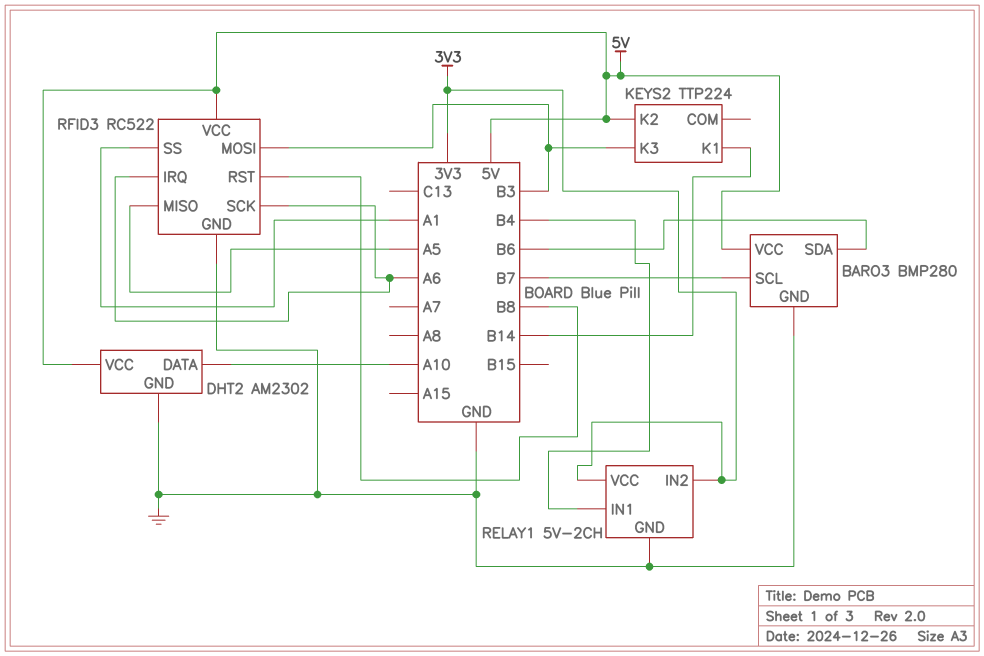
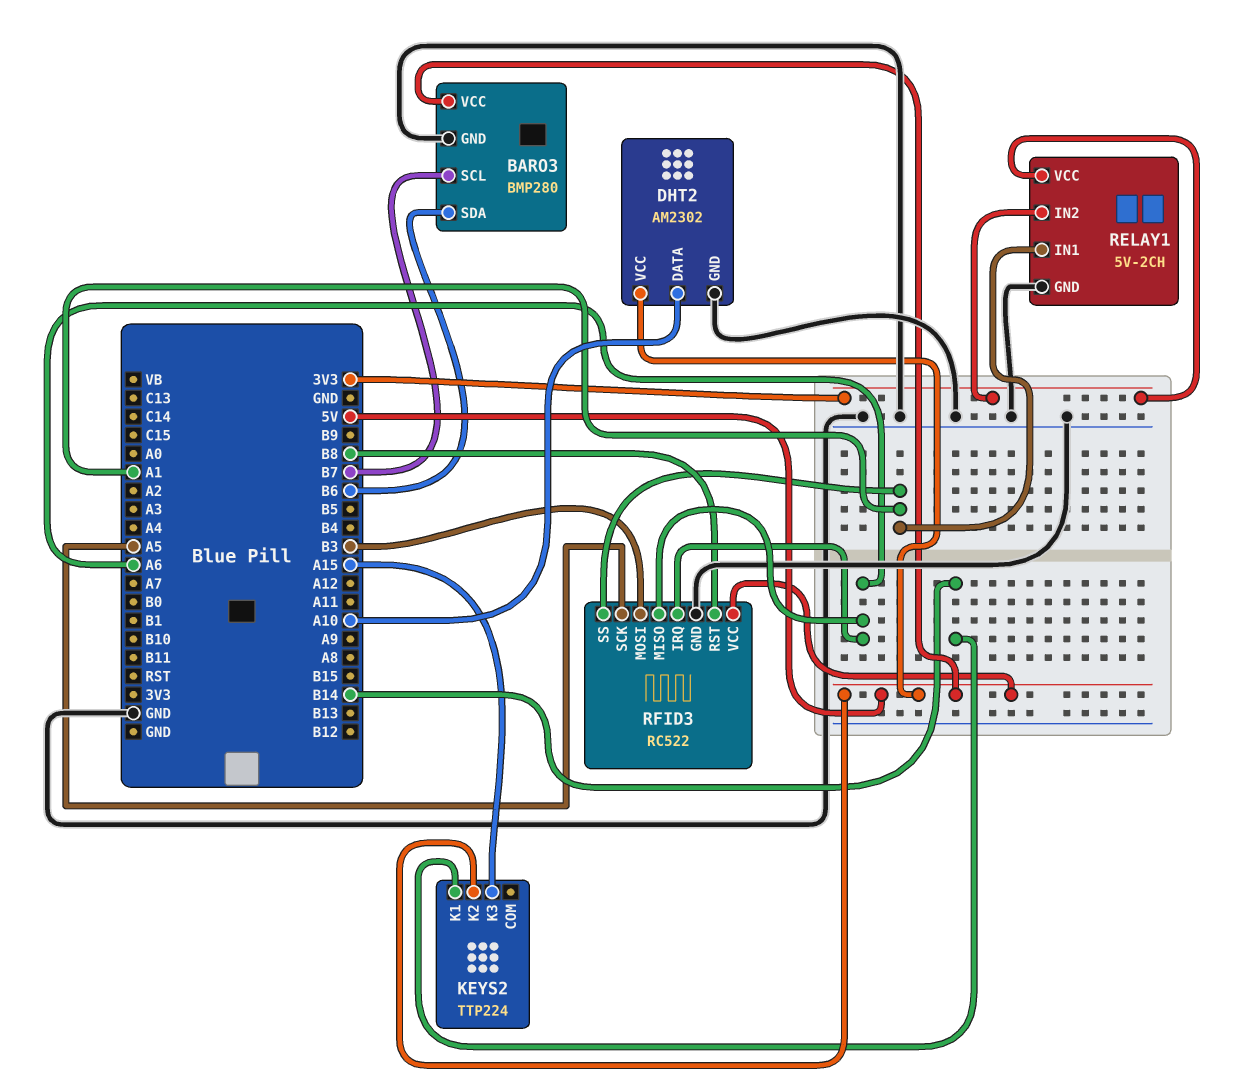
KEYS2 pin K3: B3 -> A15
RELAY1 pin IN1: B4 -> A1
RFID3 pin MISO: A5 -> A6
RFID3 pin SCK: A6 -> A5

